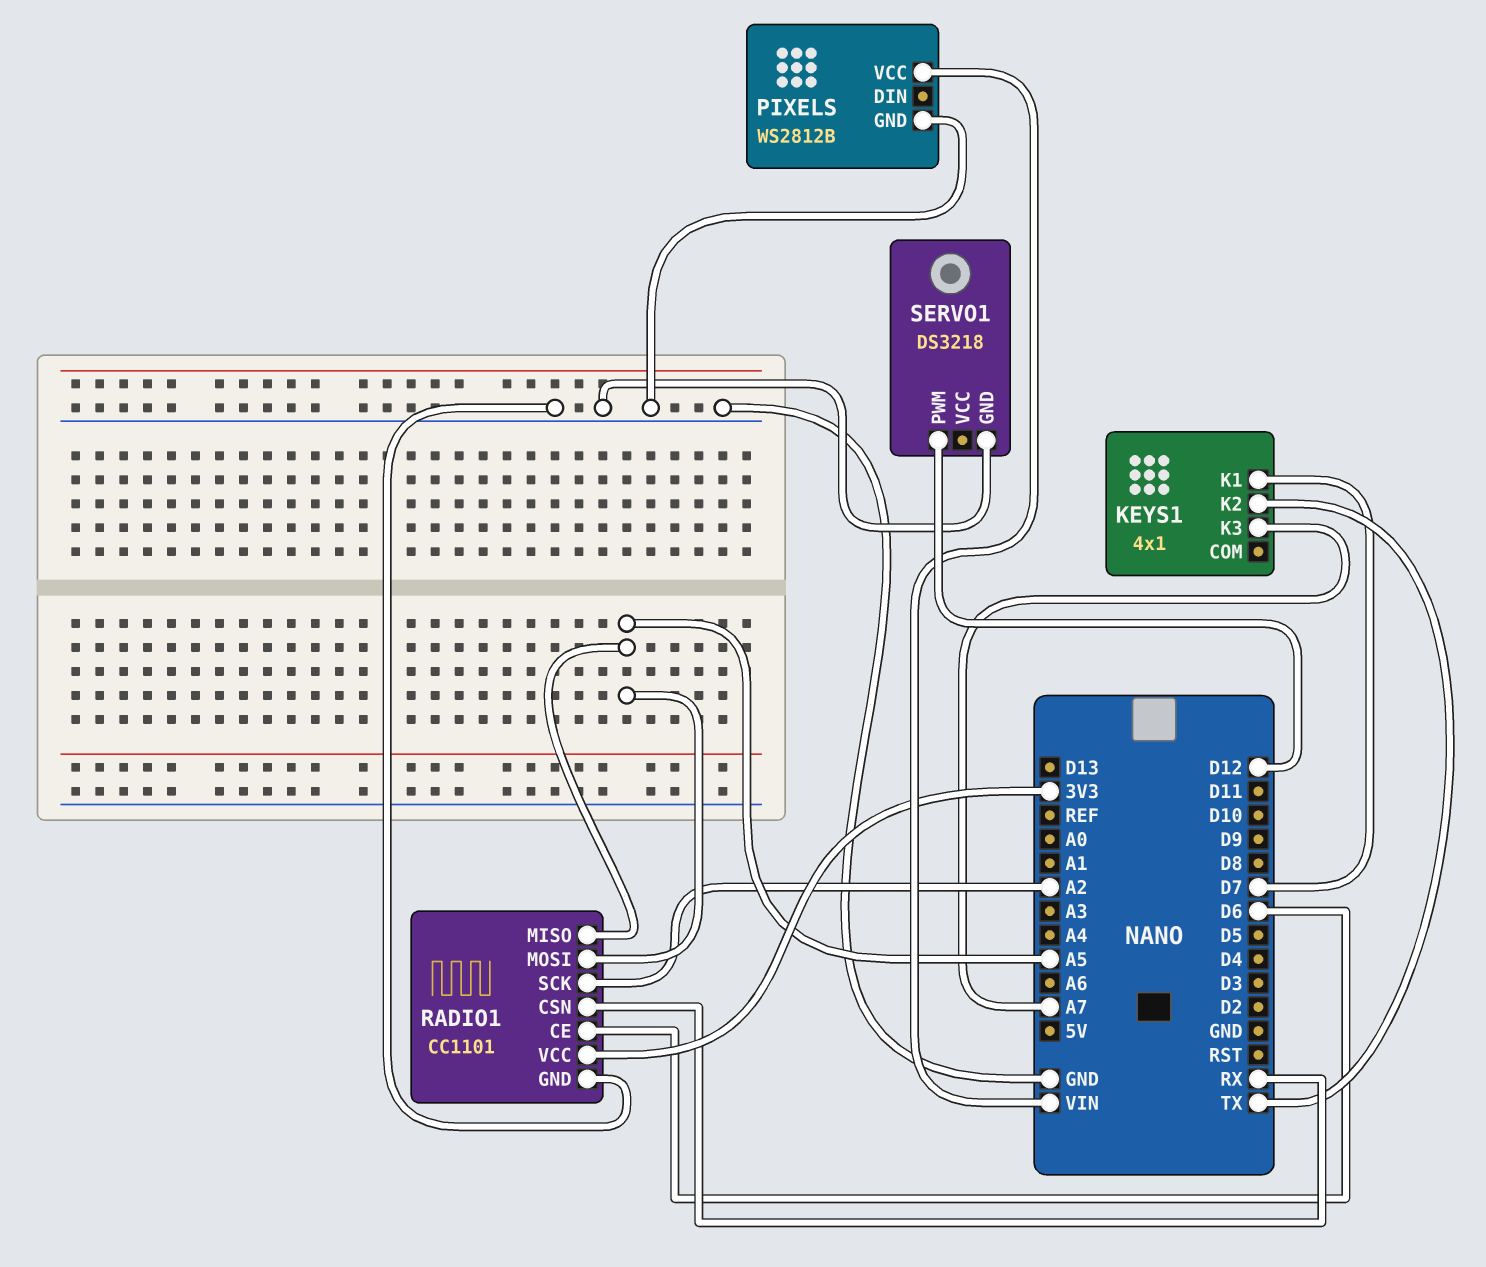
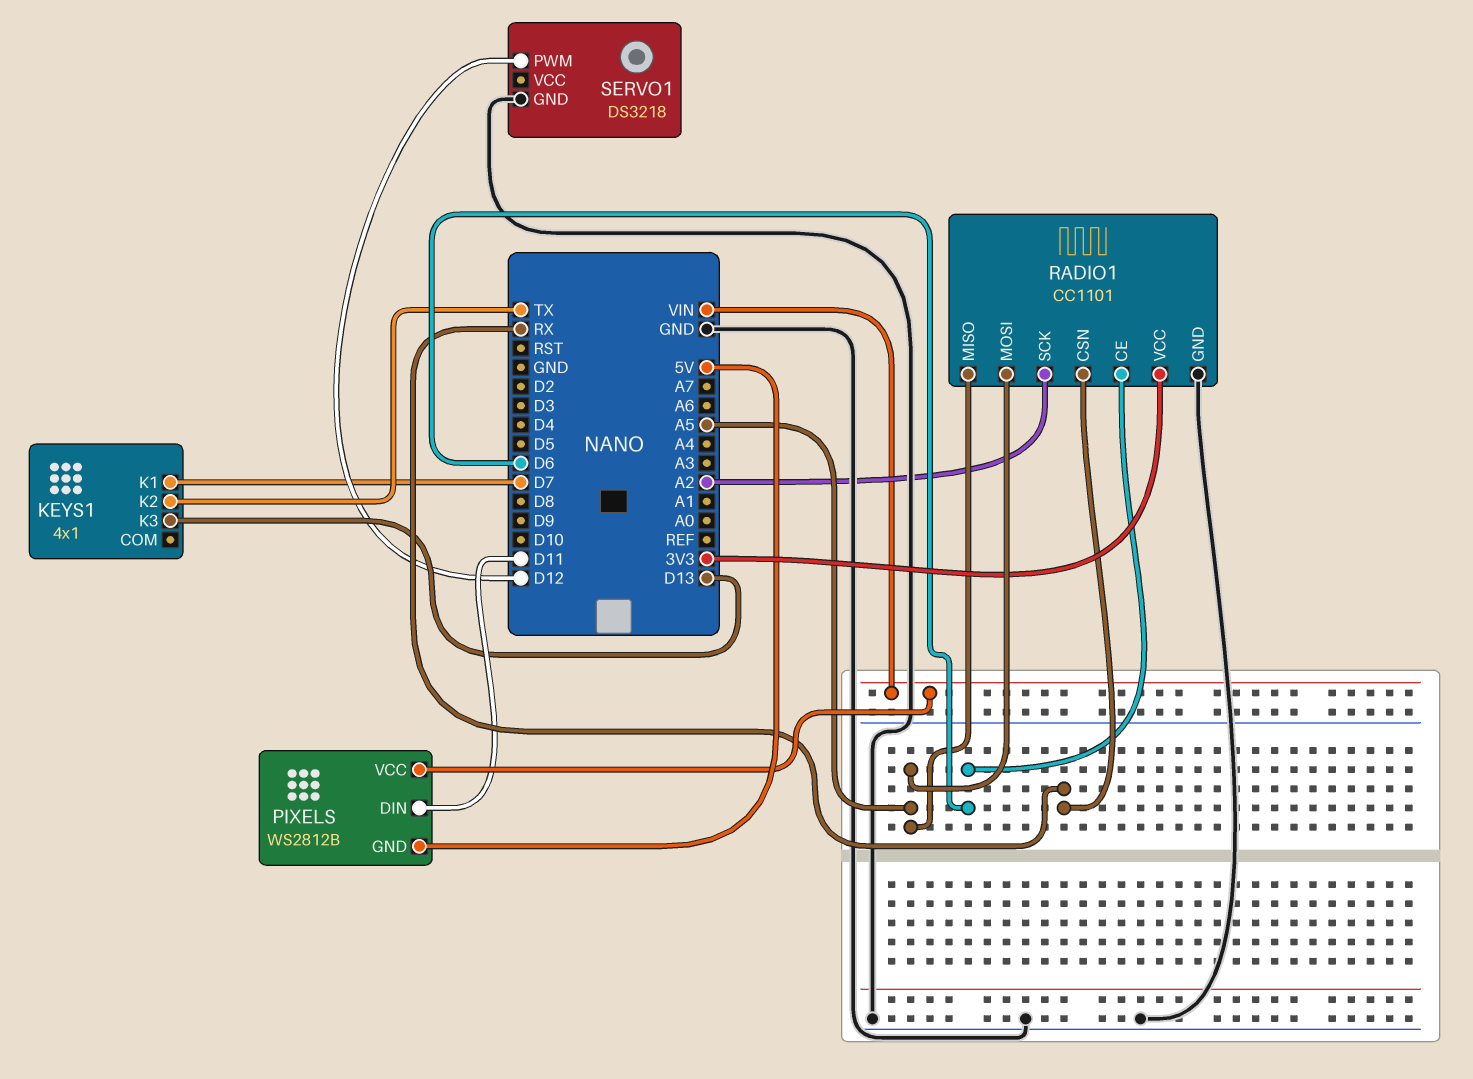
KEYS1 pin K3: A7 -> D13
PIXELS pin DIN: none -> D11
PIXELS pin GND: GND -> 5V

